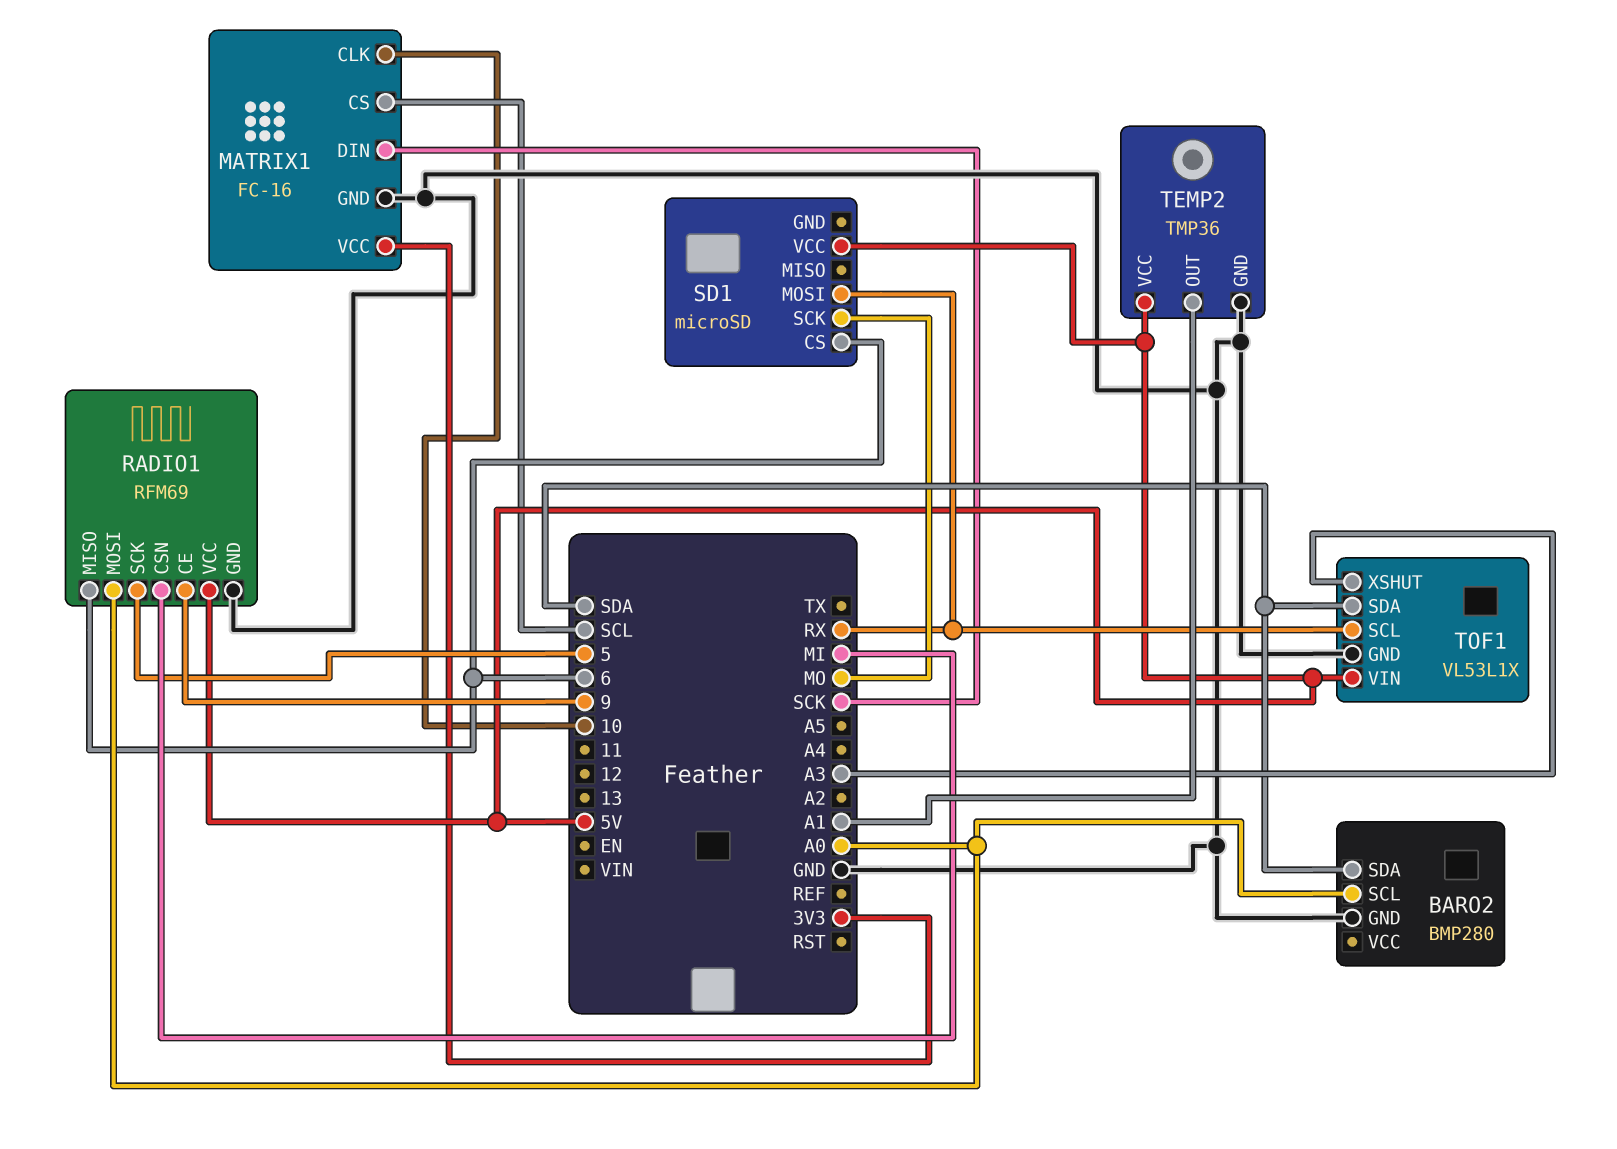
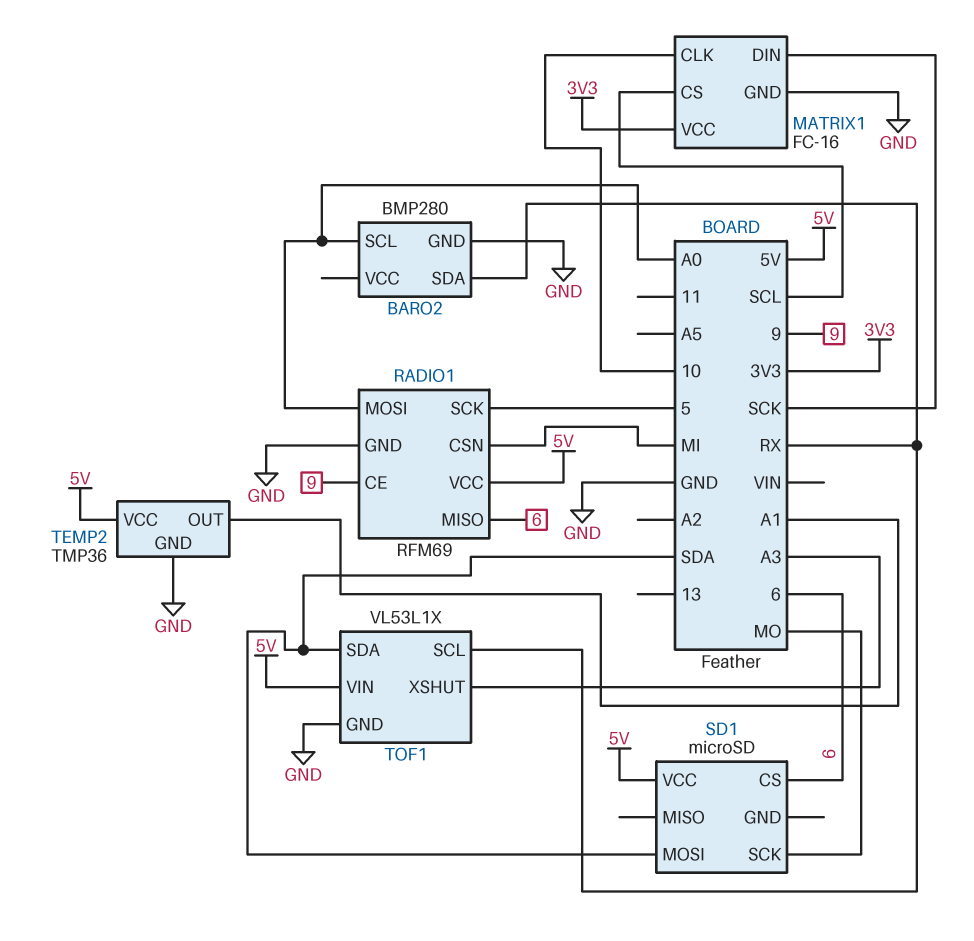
BARO2 pin SDA: SDA -> RX
SD1 pin MOSI: RX -> SDA

